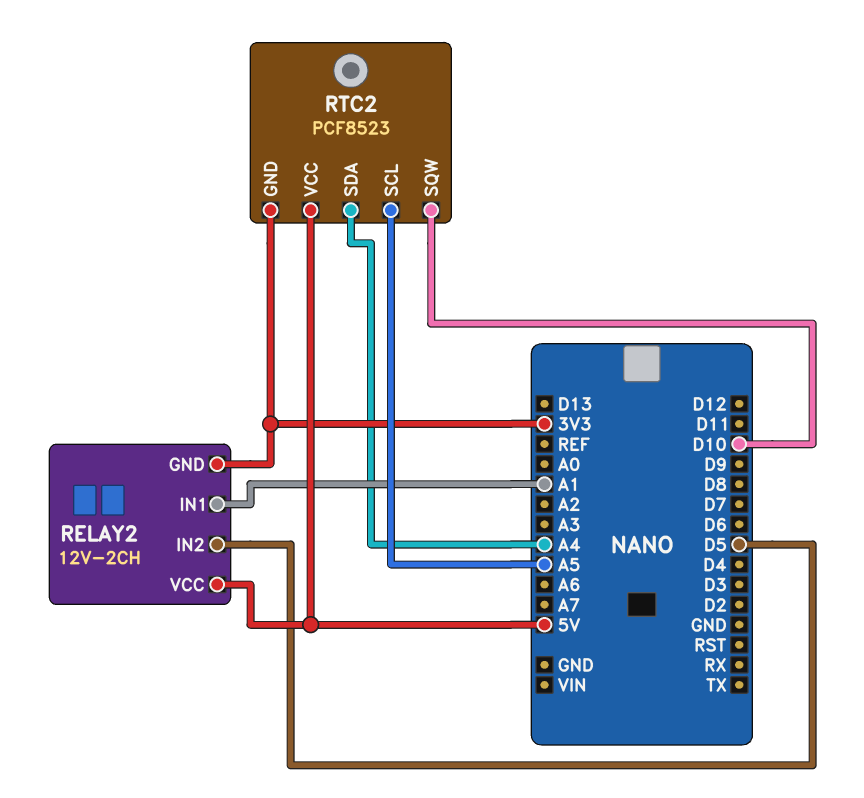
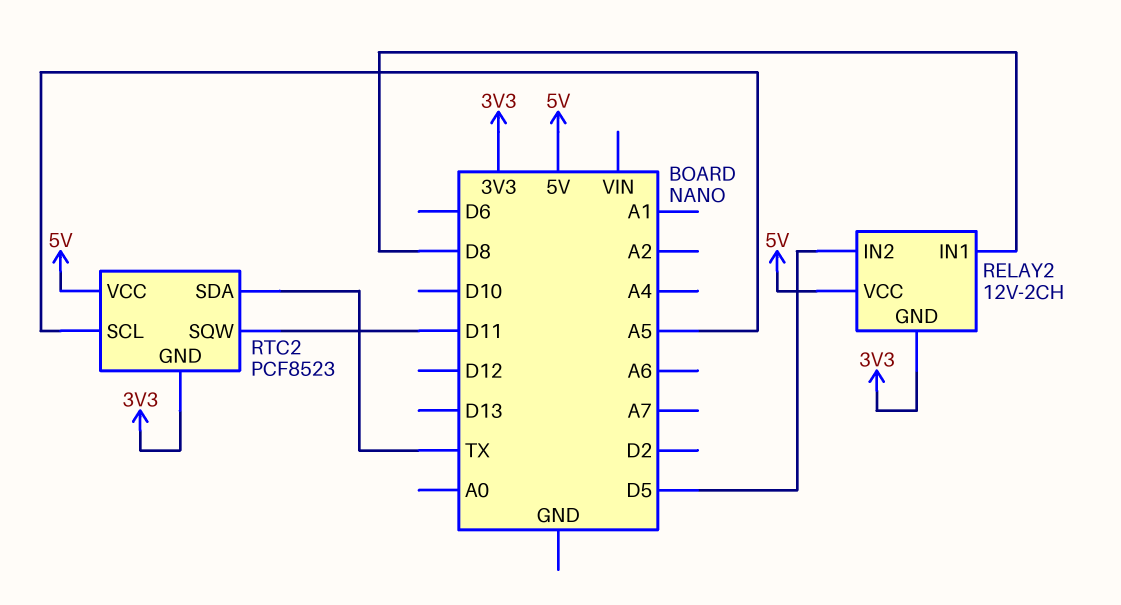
RELAY2 pin IN1: A1 -> D8
RTC2 pin SDA: A4 -> TX
RTC2 pin SQW: D10 -> D11

